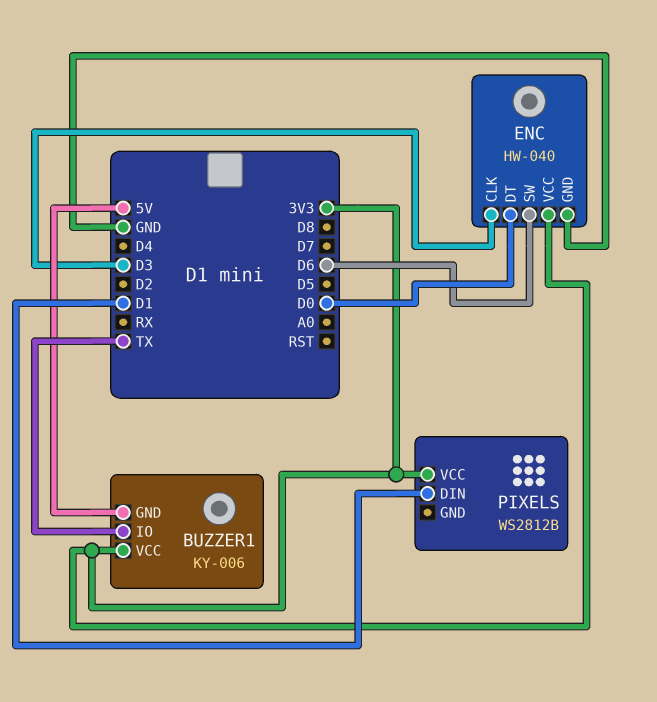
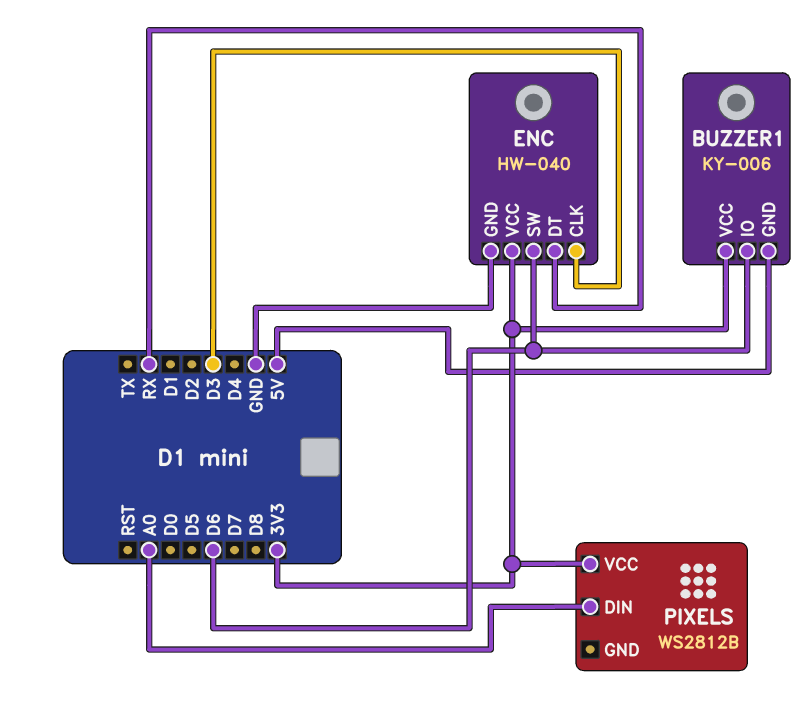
BUZZER1 pin IO: TX -> D6
ENC pin DT: D0 -> RX
PIXELS pin DIN: D1 -> A0

